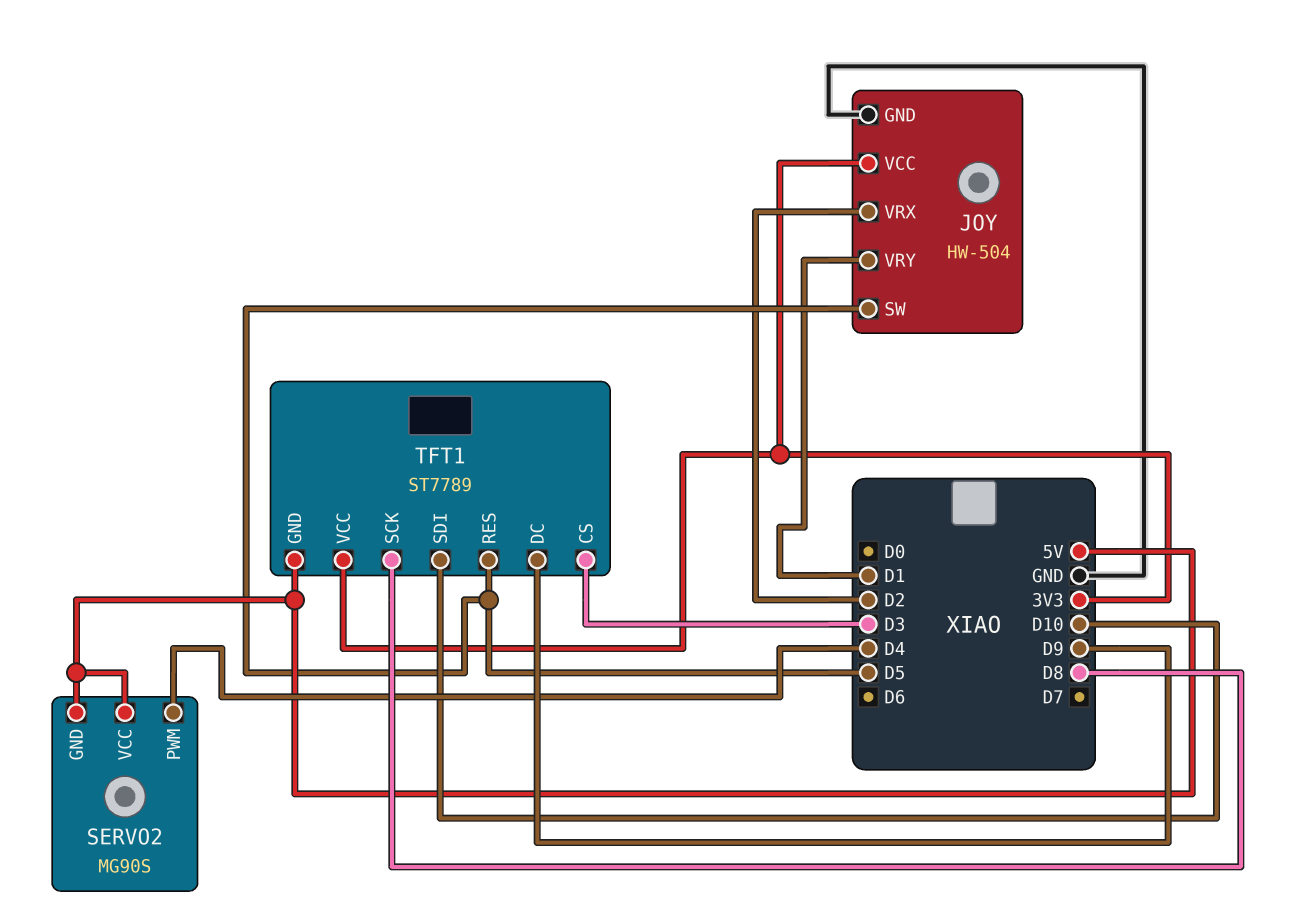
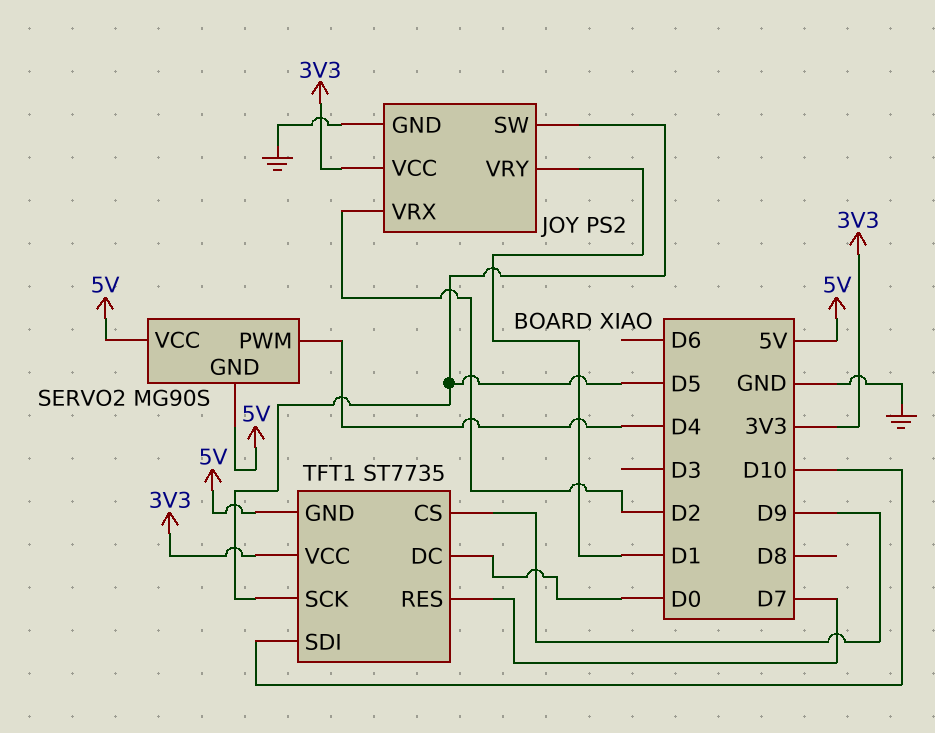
JOY: HW-504 -> PS2
TFT1: ST7789 -> ST7735
TFT1 pin CS: D3 -> D9
TFT1 pin DC: D9 -> D0
TFT1 pin RES: D5 -> D7
TFT1 pin SCK: D8 -> D5

